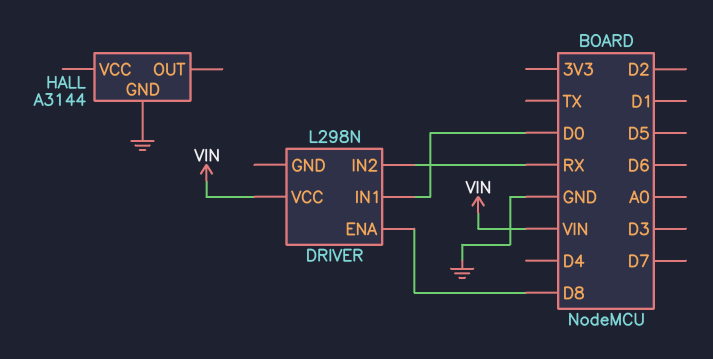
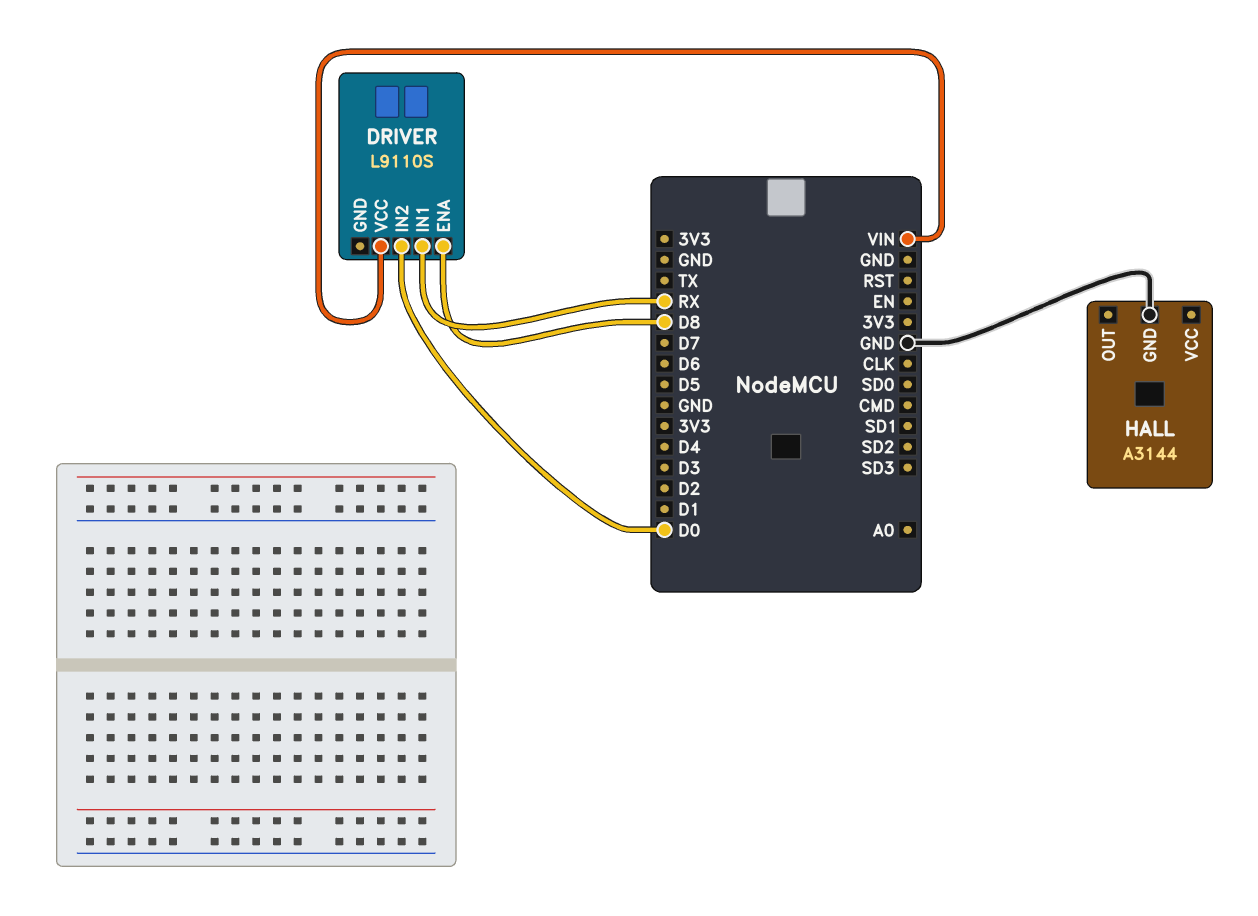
DRIVER: L298N -> L9110S
DRIVER pin IN1: D0 -> RX
DRIVER pin IN2: RX -> D0

